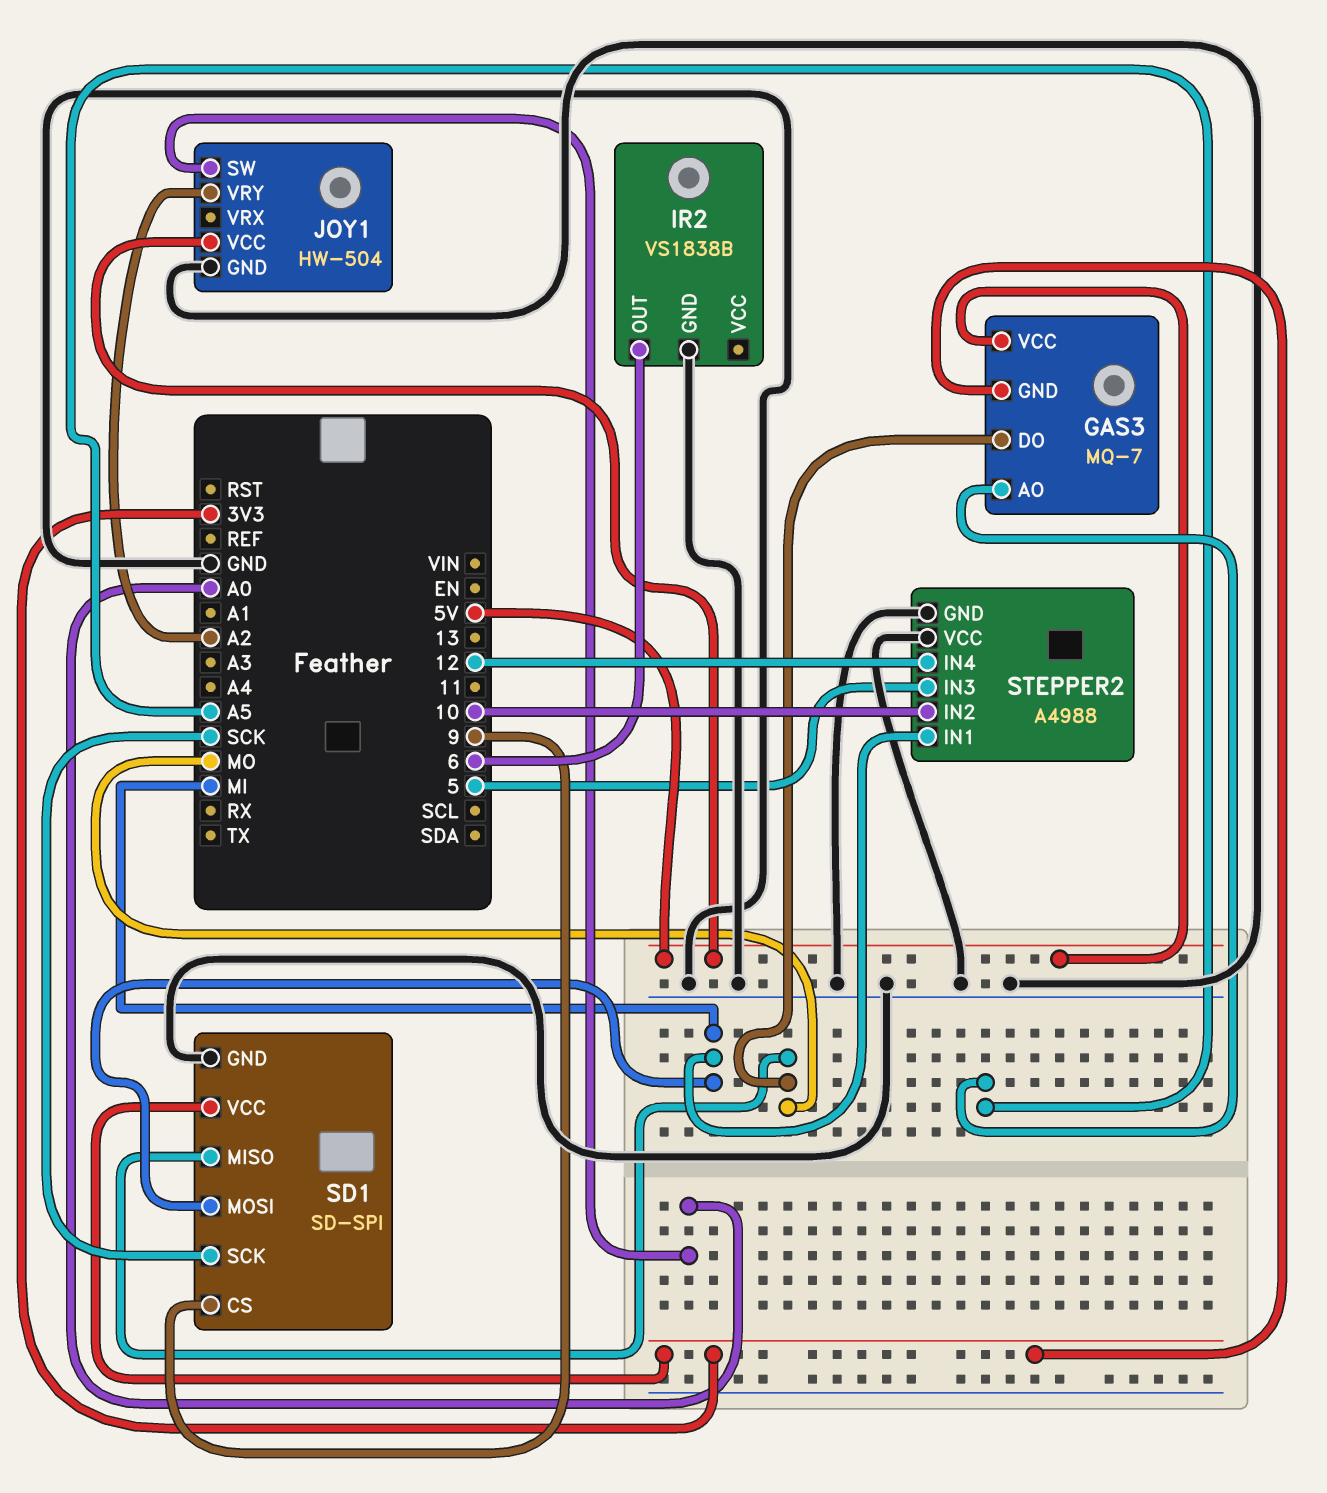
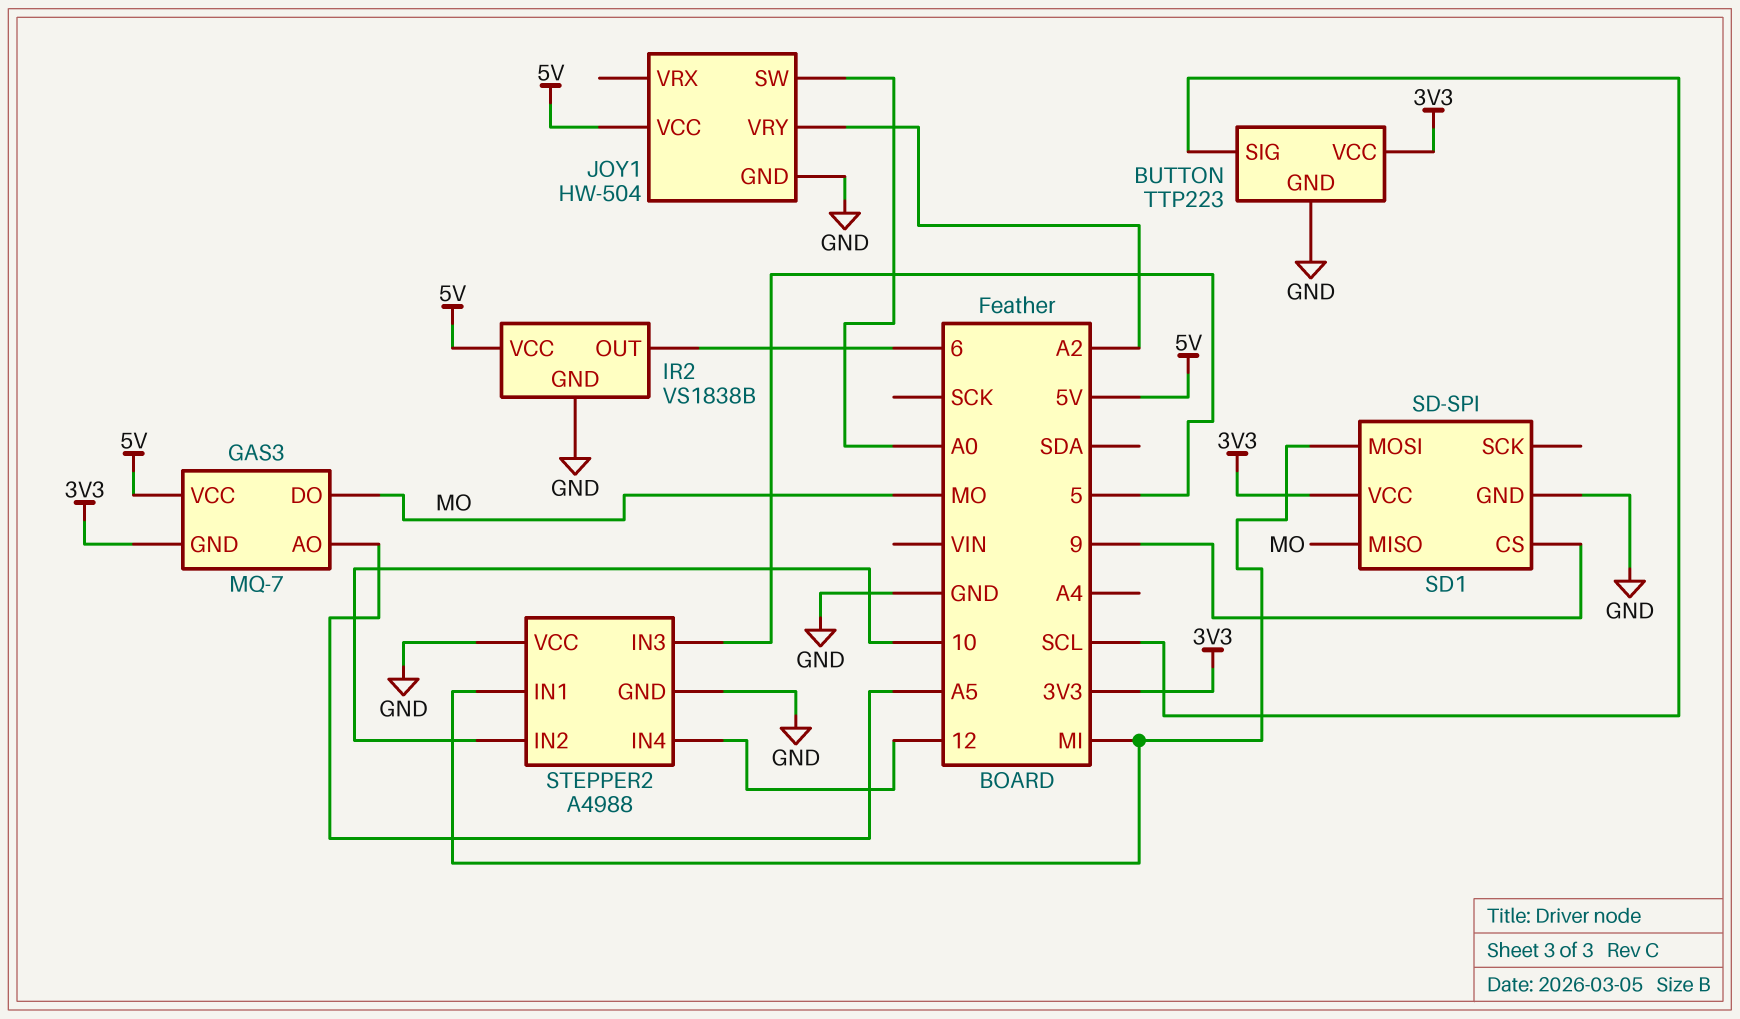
BUTTON: none -> TTP223
BUTTON pin GND: none -> GND
BUTTON pin SIG: none -> SCL
BUTTON pin VCC: none -> 3V3
IR2 pin VCC: none -> 5V
SD1 pin SCK: SCK -> none

